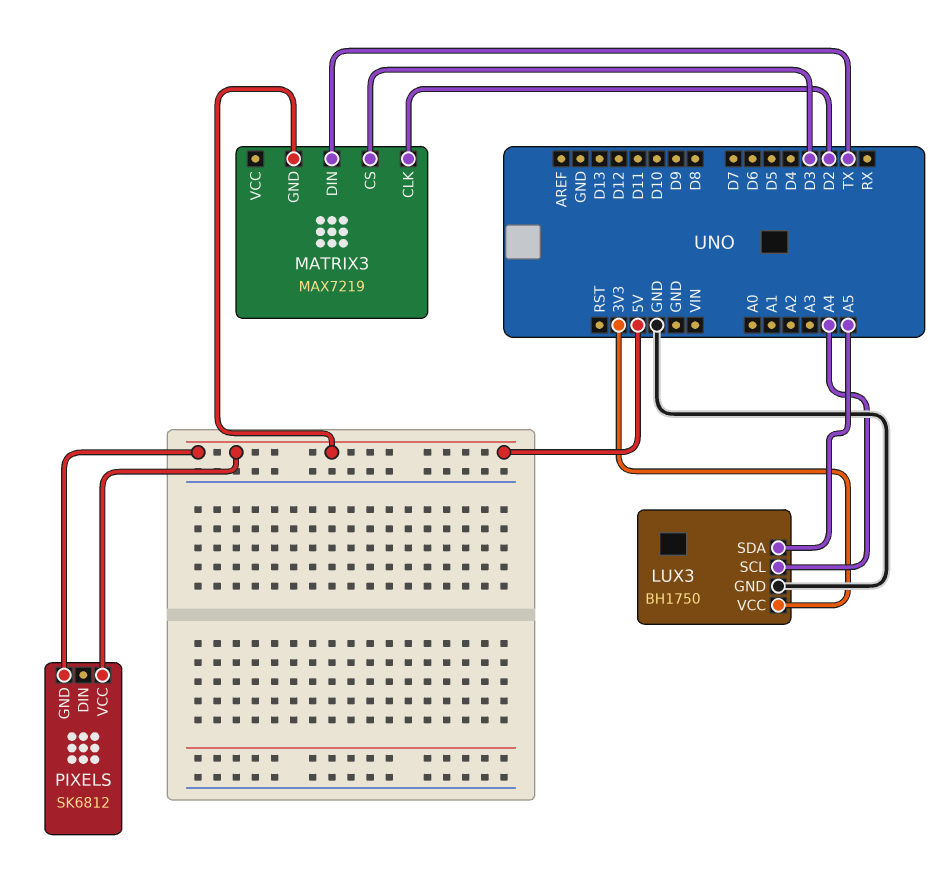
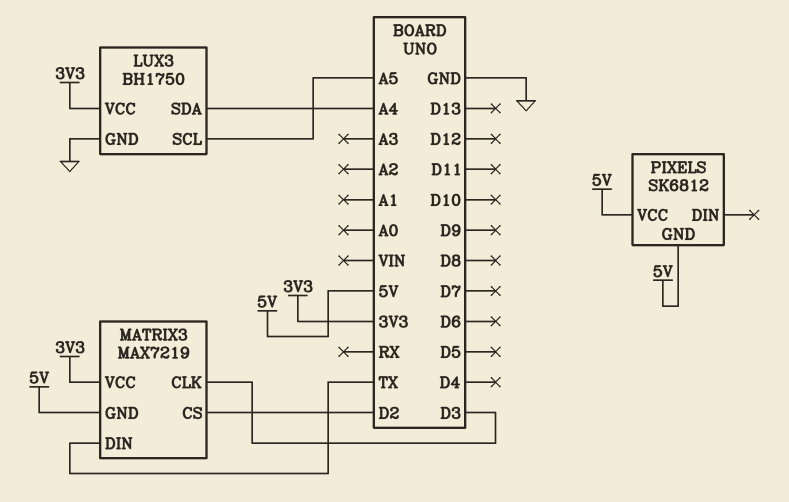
LUX3 pin SCL: A4 -> A5
LUX3 pin SDA: A5 -> A4
MATRIX3 pin CLK: D2 -> D3
MATRIX3 pin CS: D3 -> D2
MATRIX3 pin VCC: none -> 3V3

